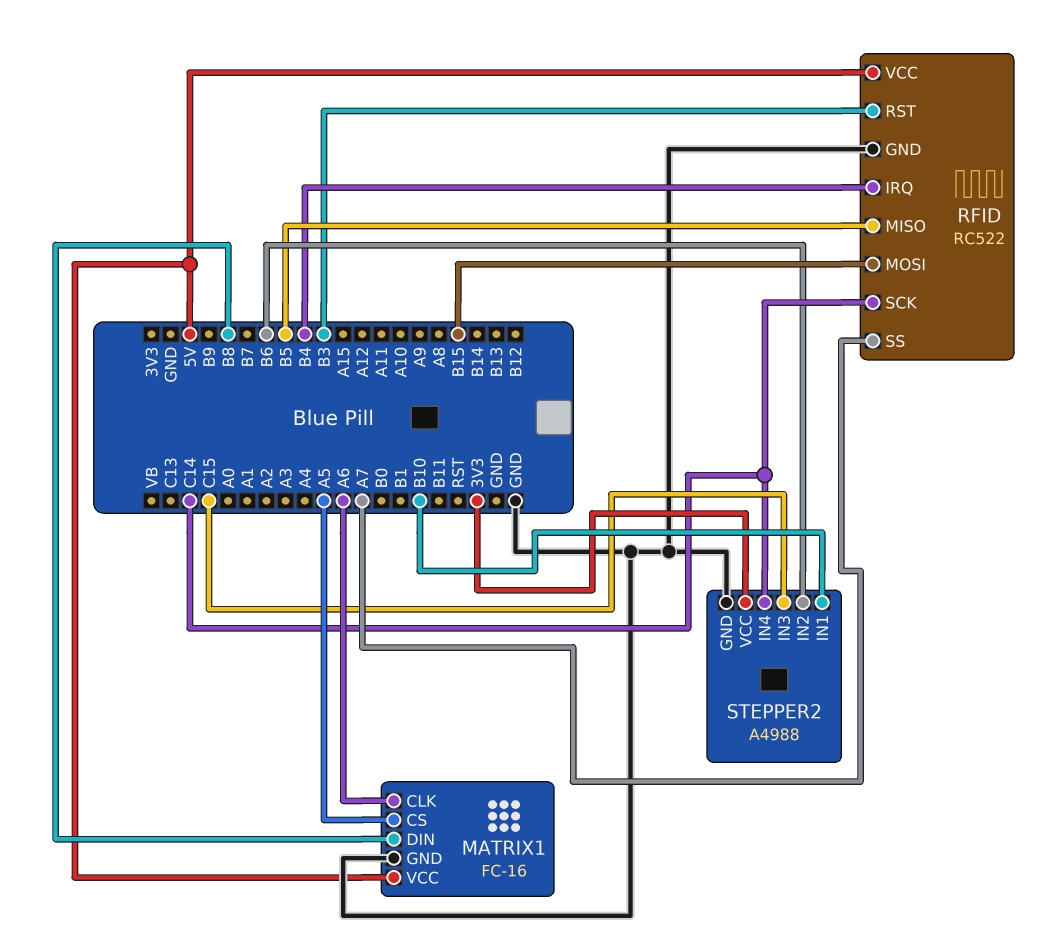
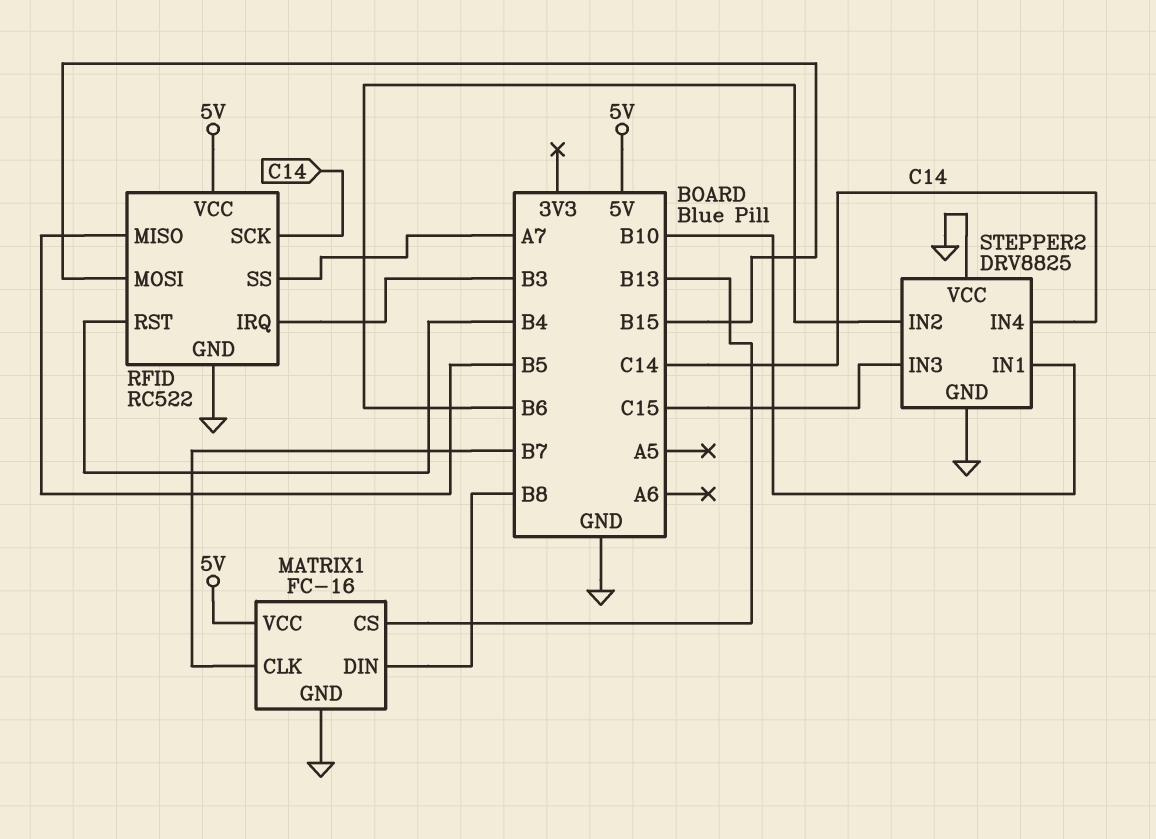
MATRIX1 pin CLK: A6 -> B7
MATRIX1 pin CS: A5 -> B13
RFID pin IRQ: B4 -> B3
RFID pin RST: B3 -> B4
STEPPER2: A4988 -> DRV8825
STEPPER2 pin VCC: 3V3 -> GND

